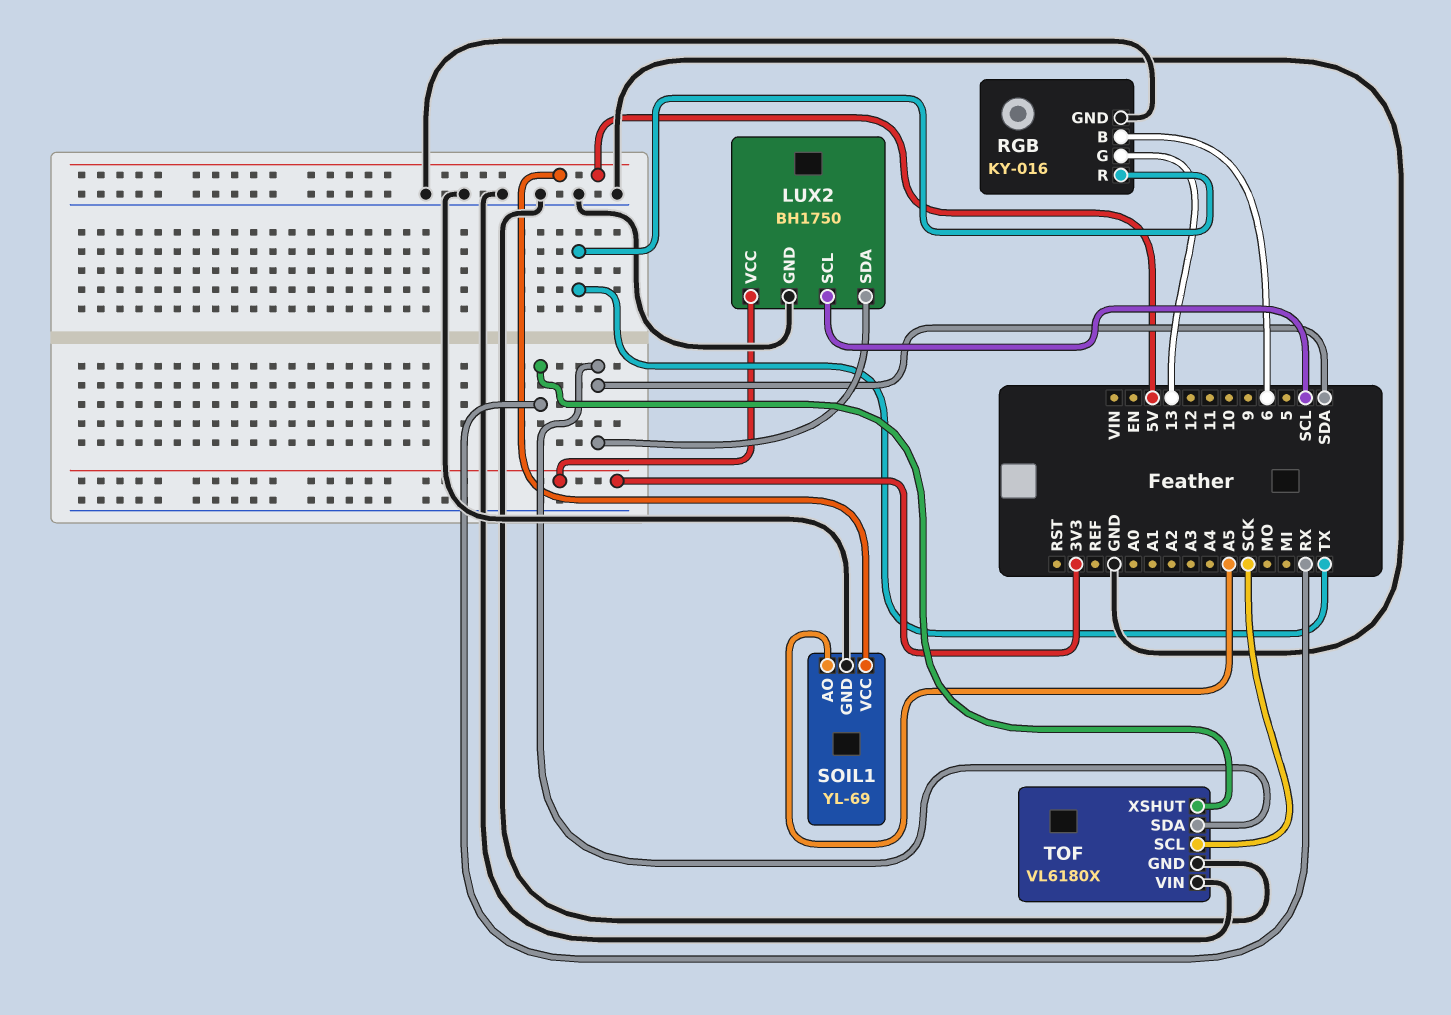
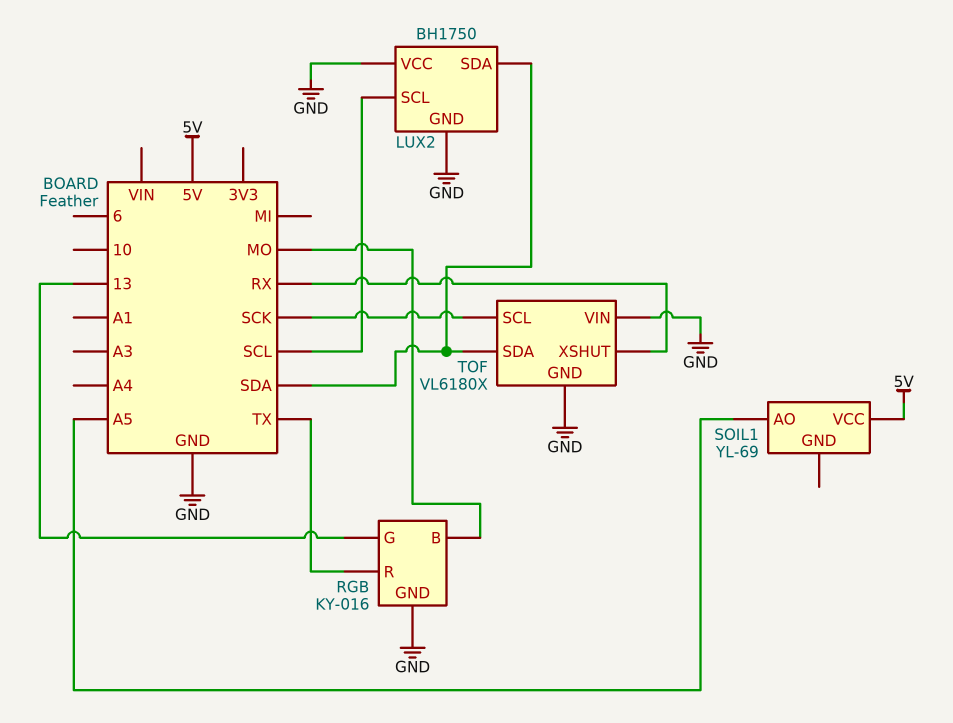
LUX2 pin VCC: 3V3 -> GND
RGB pin B: 6 -> MO
SOIL1 pin GND: GND -> none

